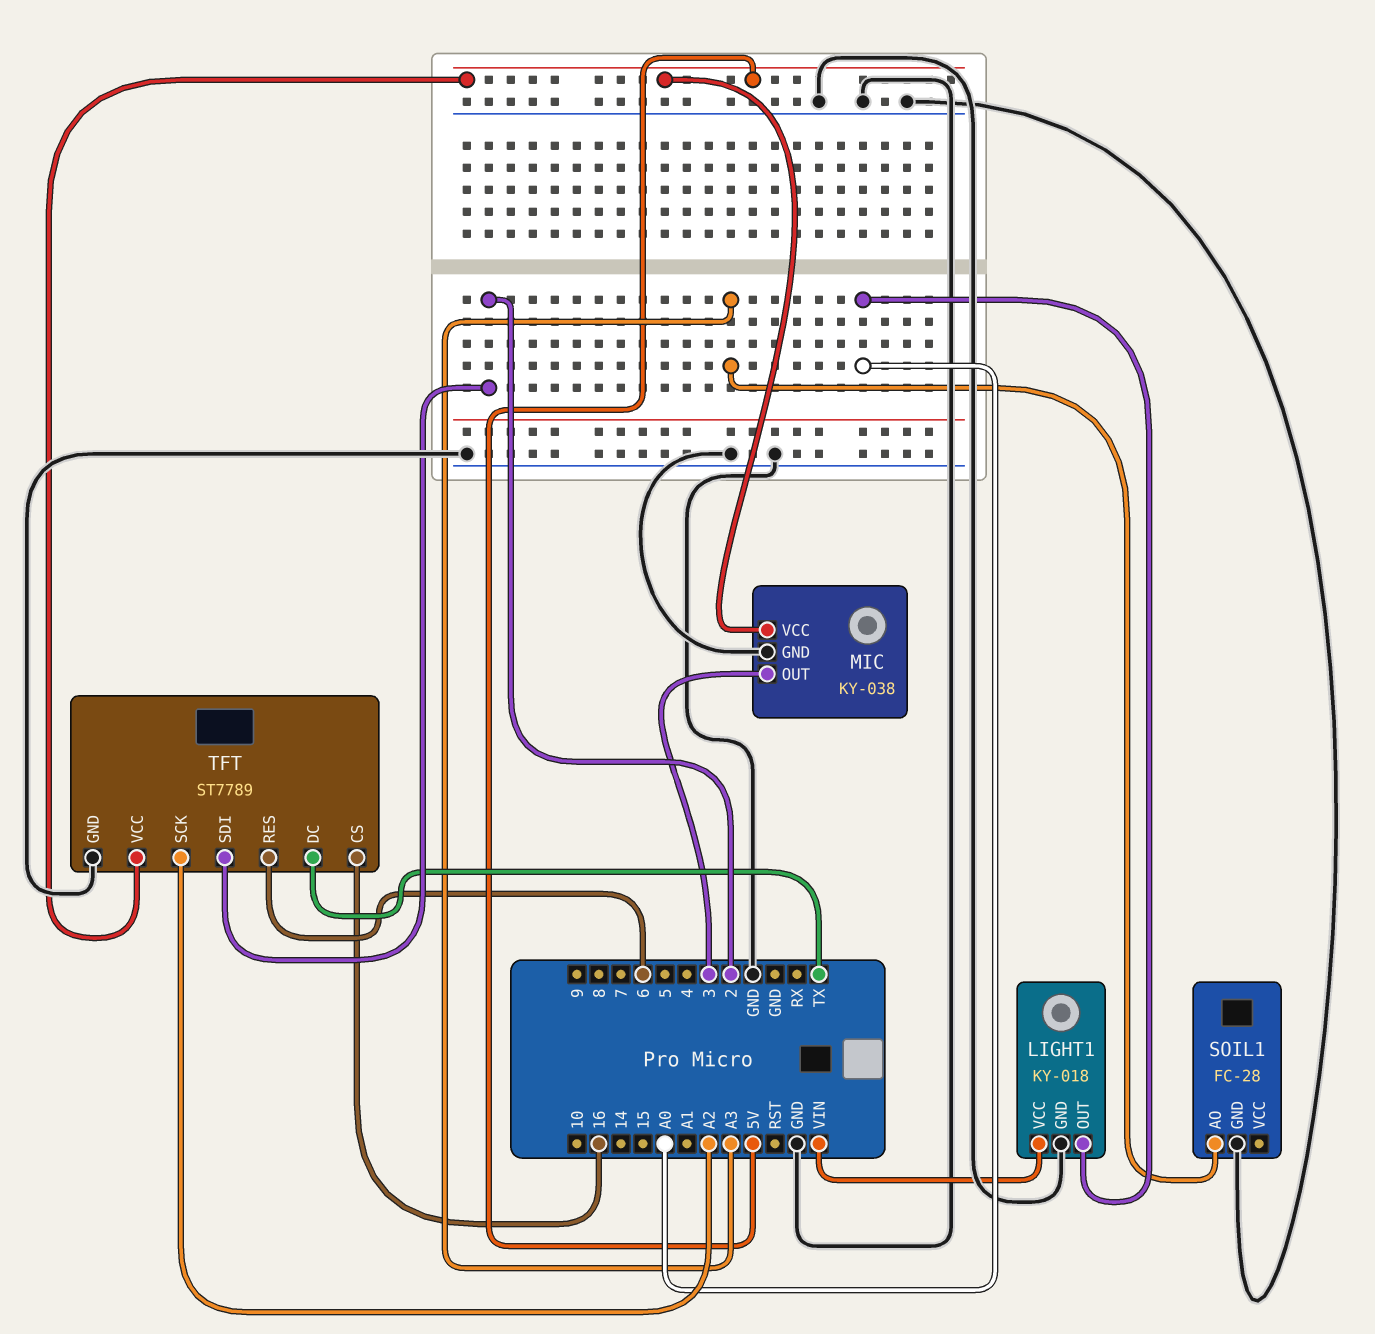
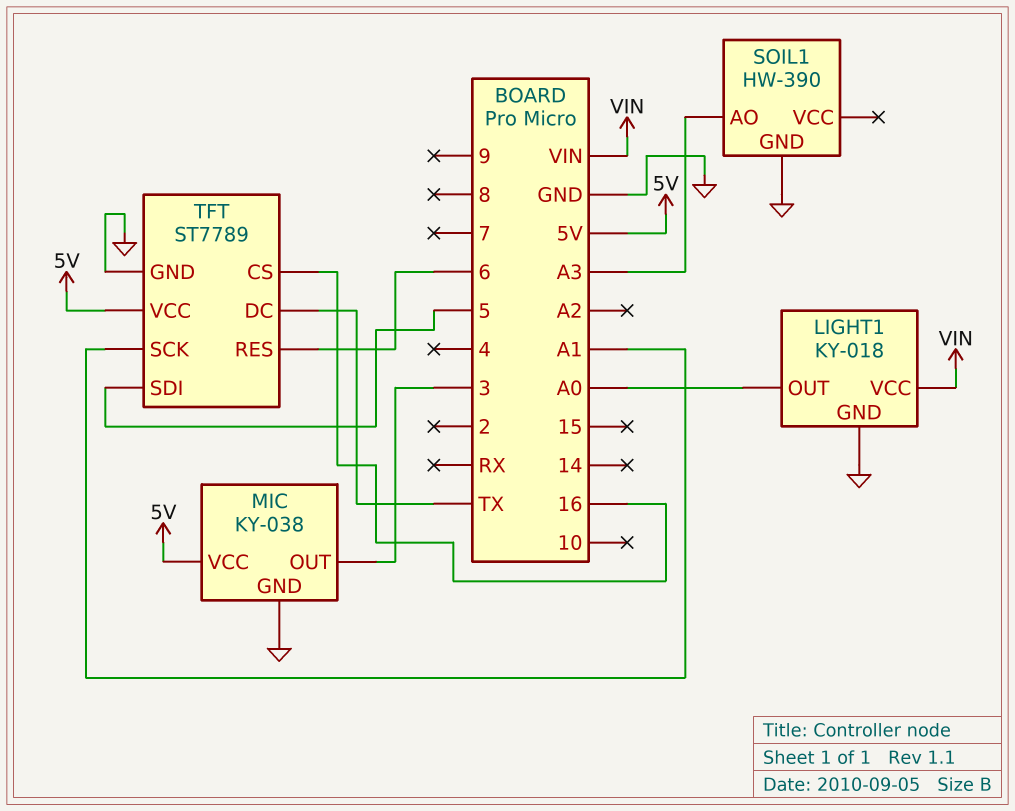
SOIL1: FC-28 -> HW-390
TFT pin SCK: A2 -> A1
TFT pin SDI: 2 -> 5

